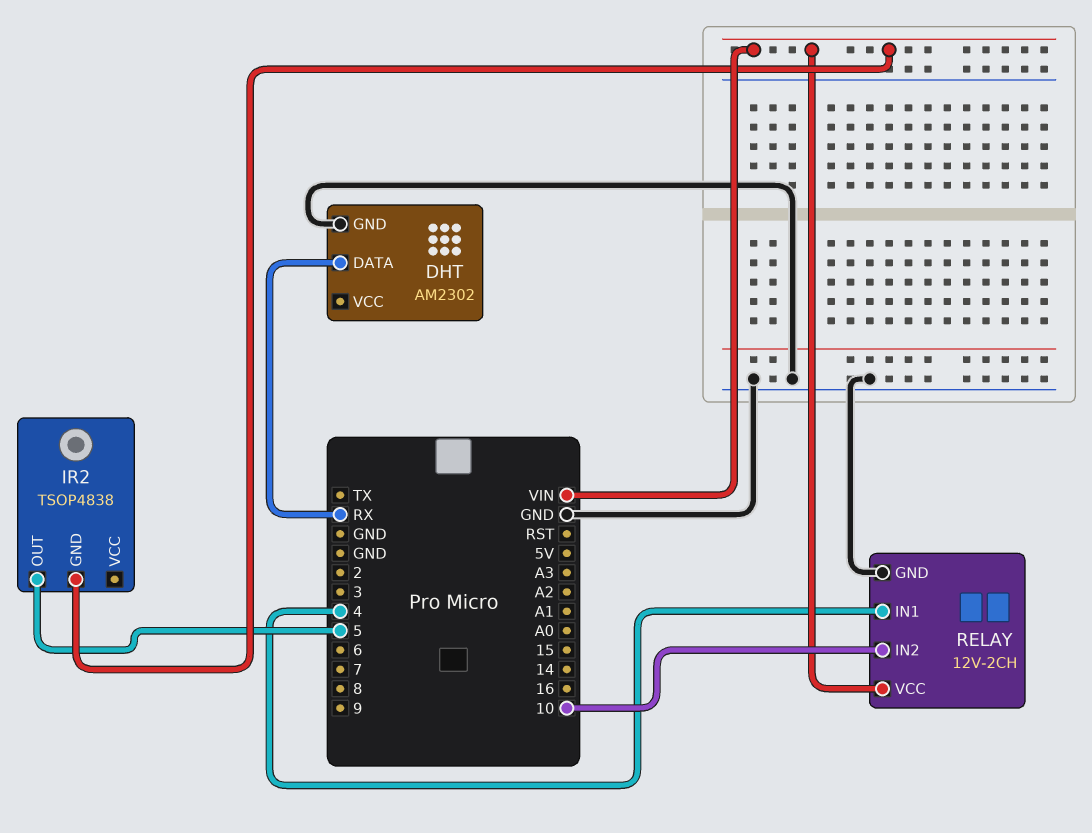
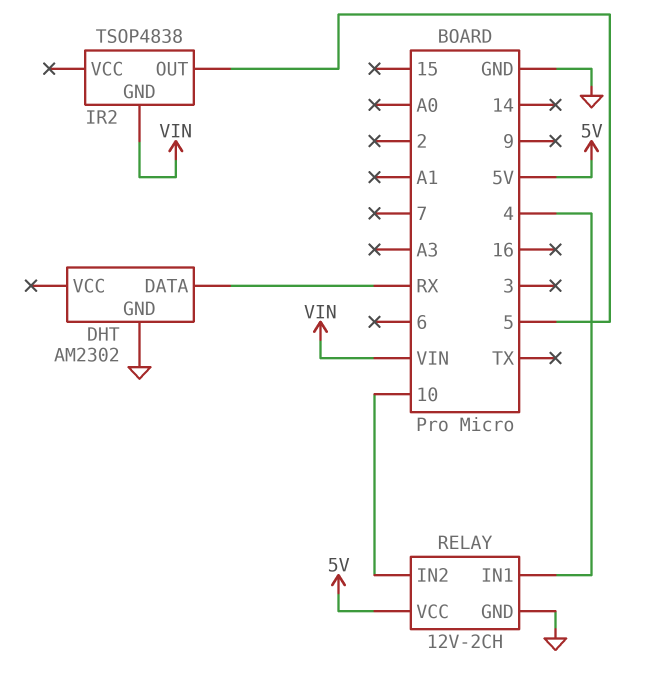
RELAY pin VCC: VIN -> 5V

